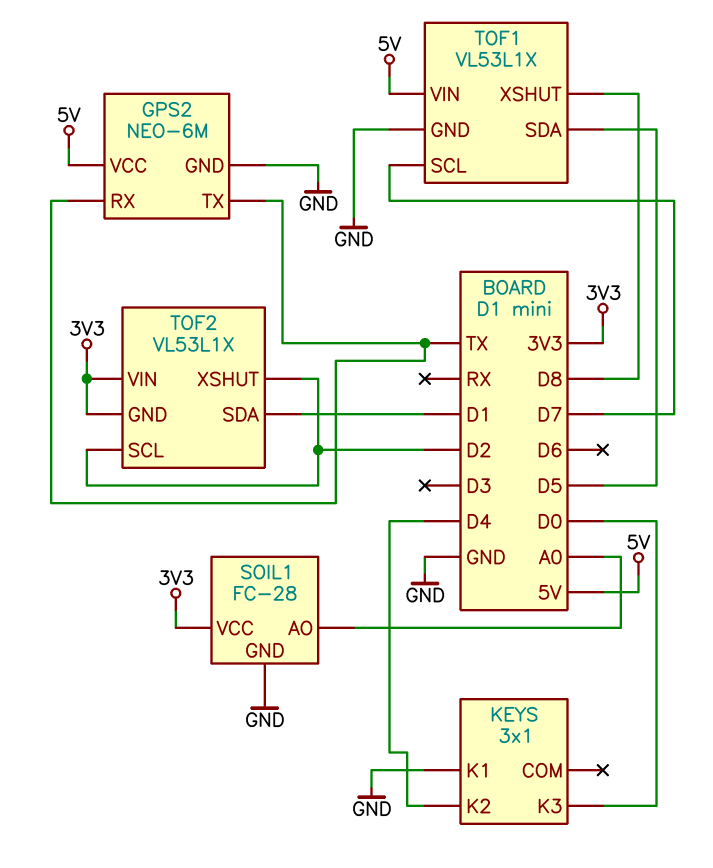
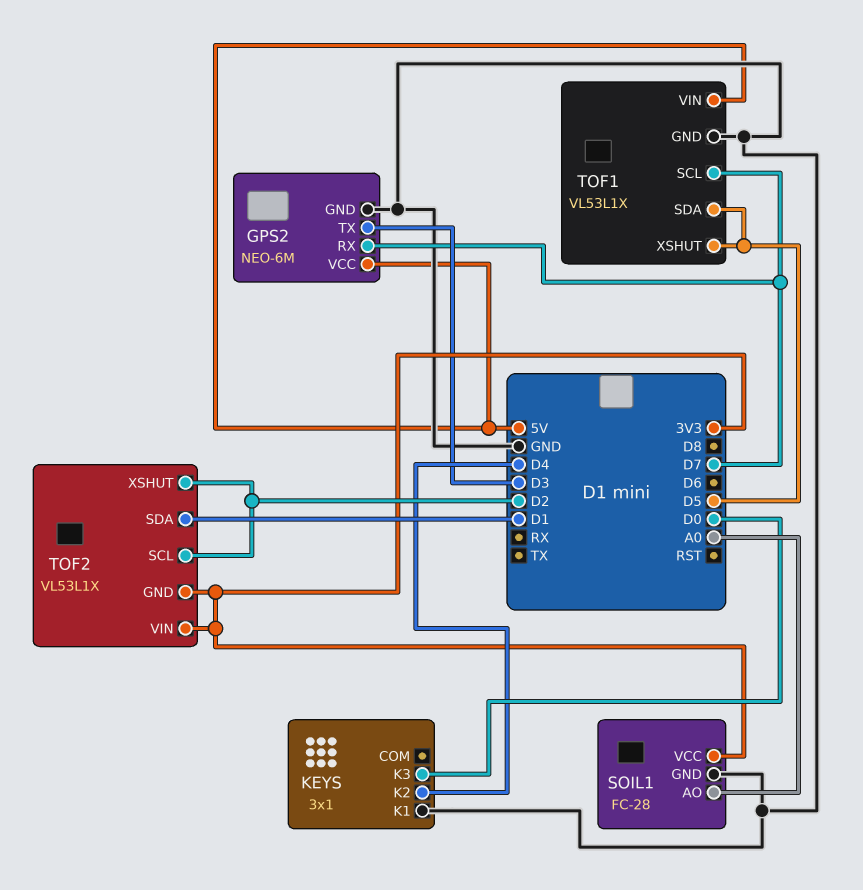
GPS2 pin RX: TX -> D7
GPS2 pin TX: TX -> D3
TOF1 pin XSHUT: D8 -> D5

